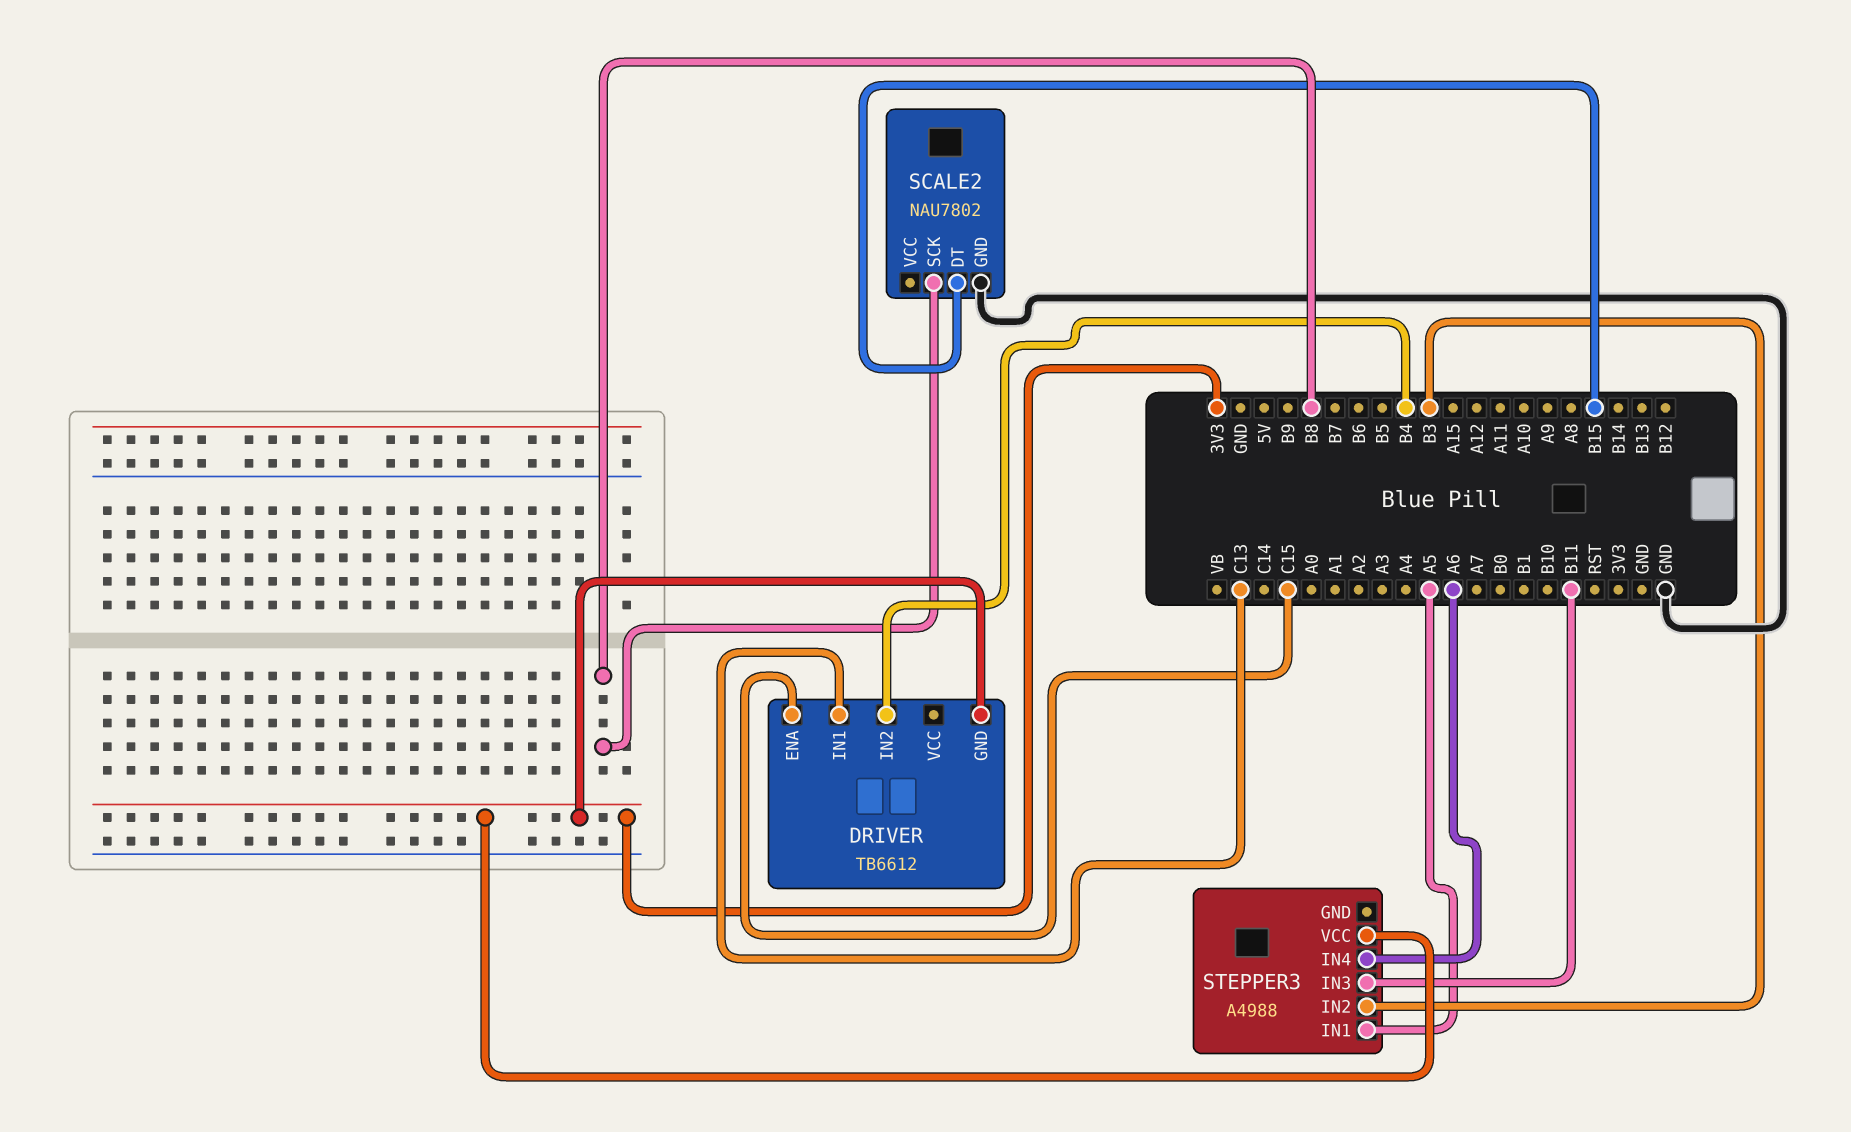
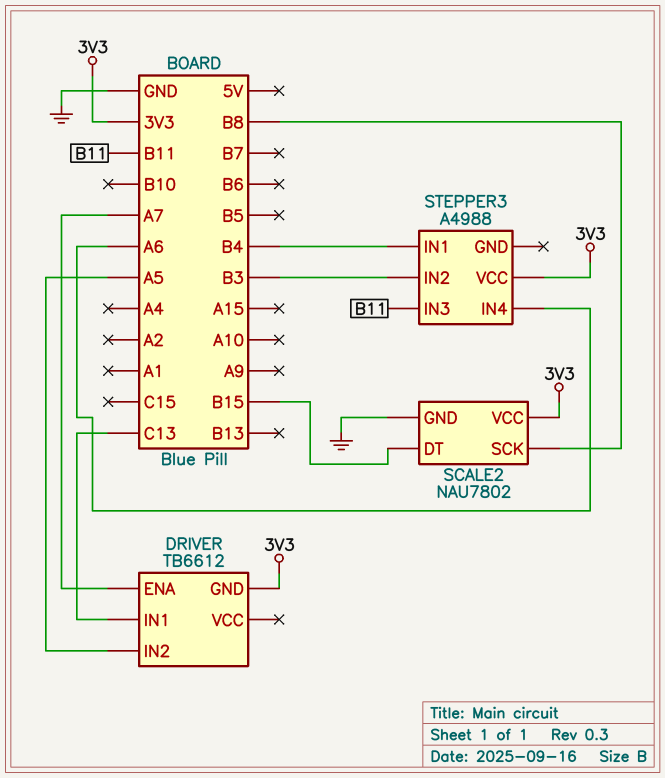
DRIVER pin ENA: C15 -> A7
DRIVER pin IN2: B4 -> A5
SCALE2 pin VCC: none -> 3V3
STEPPER3 pin IN1: A5 -> B4

